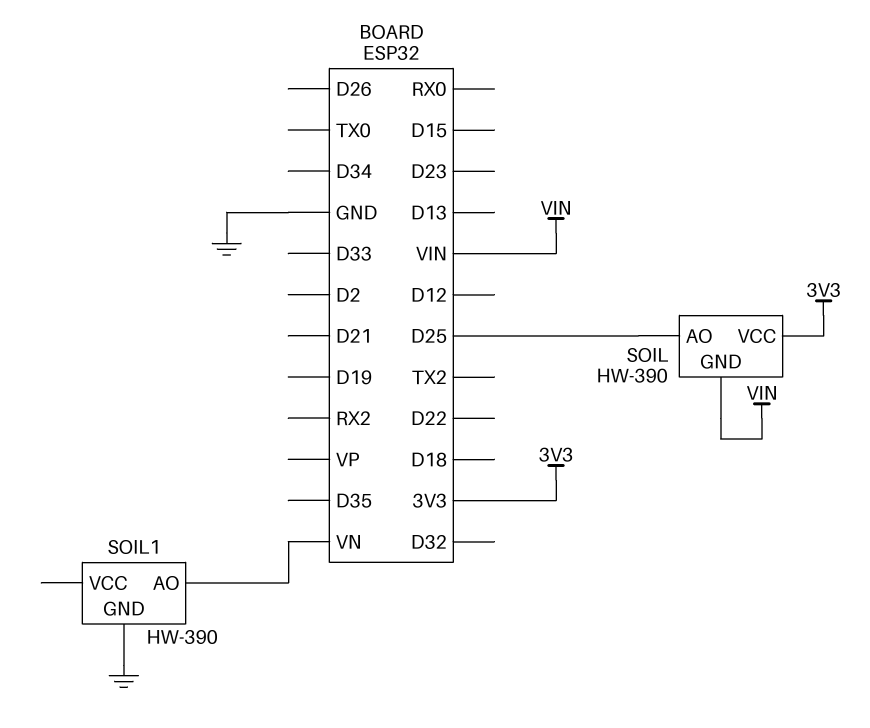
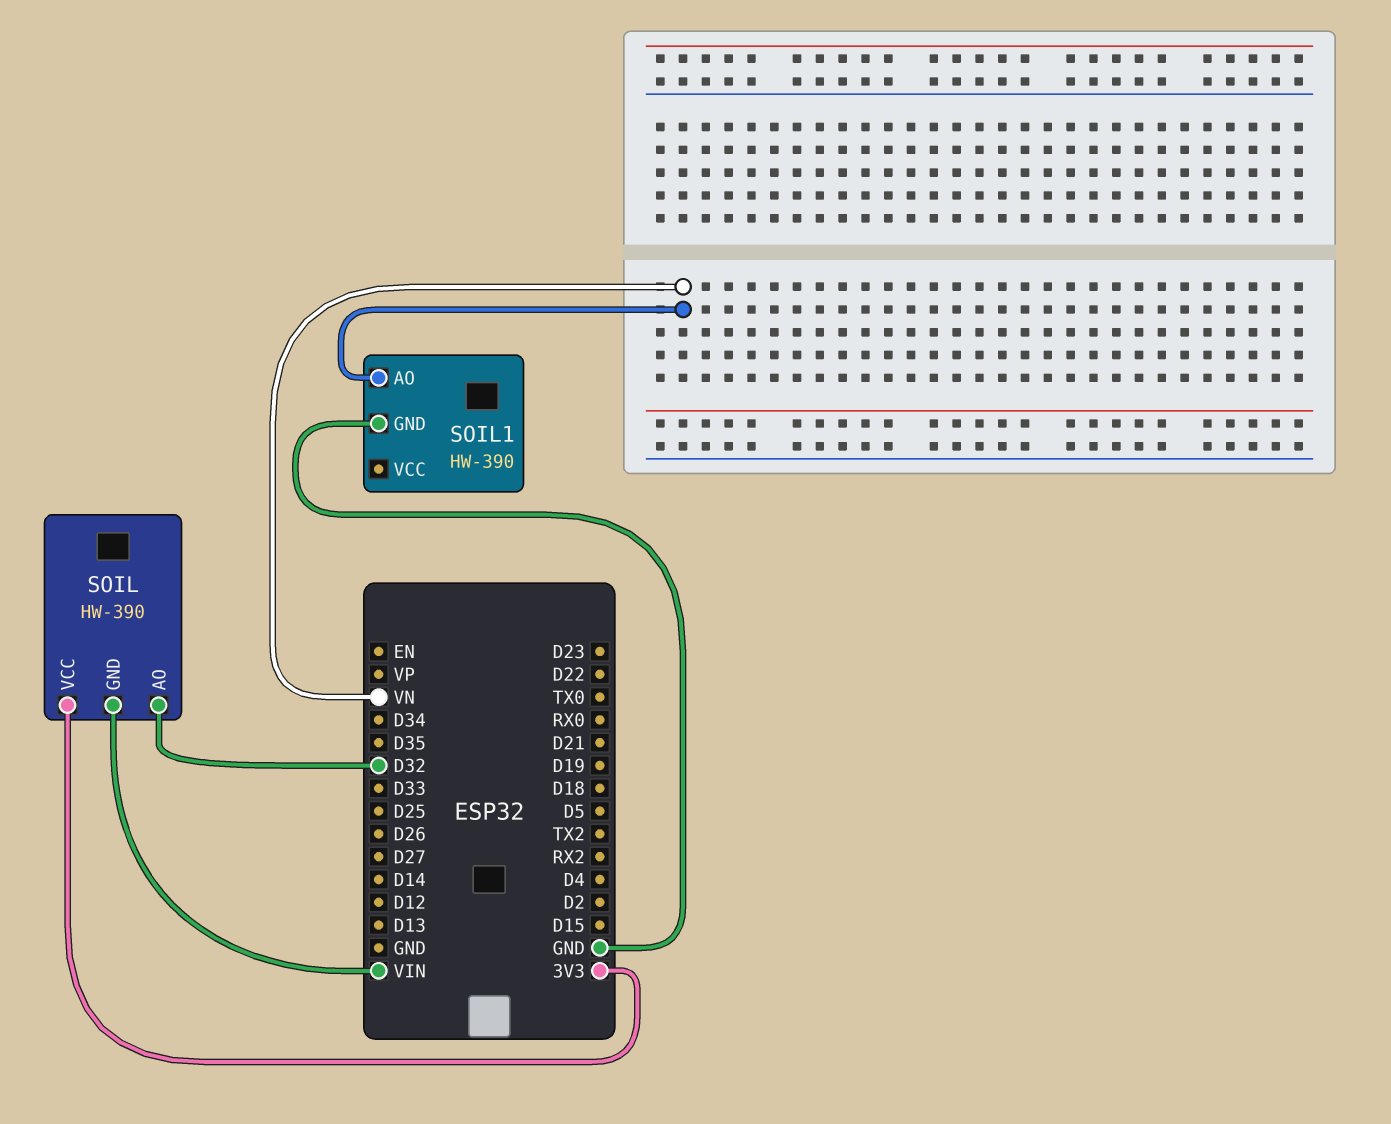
SOIL pin AO: D25 -> D32

